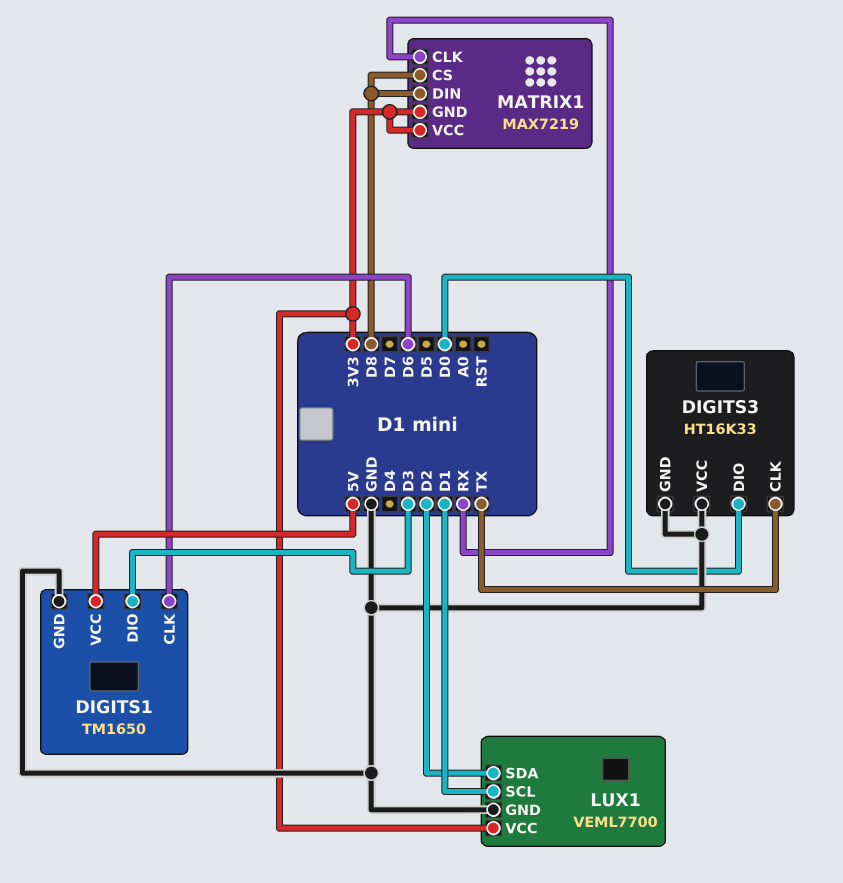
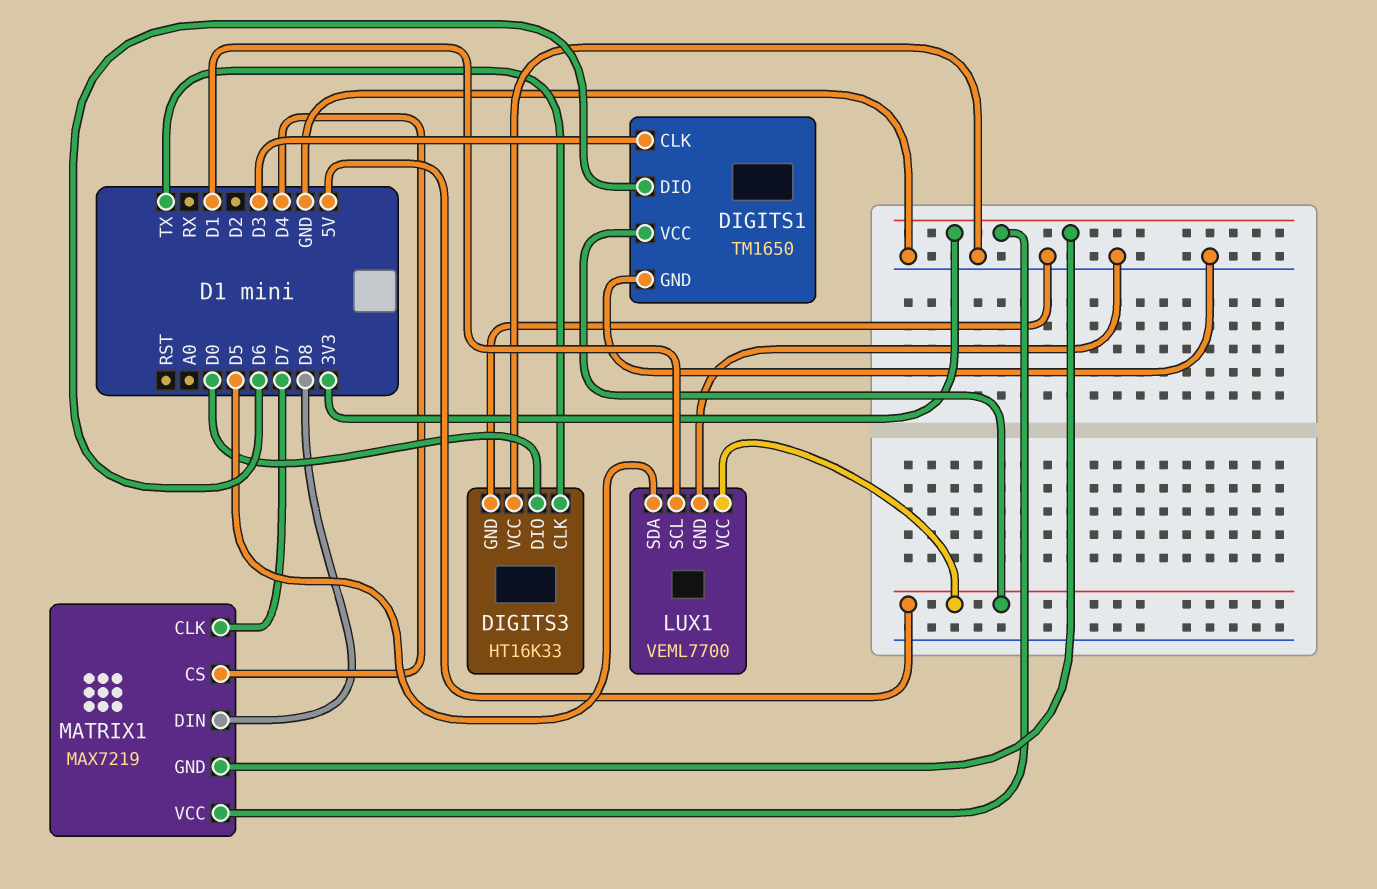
DIGITS1 pin CLK: D6 -> D3
DIGITS1 pin DIO: D3 -> D6
LUX1 pin SDA: D2 -> D5
LUX1 pin VCC: 3V3 -> 5V
MATRIX1 pin CLK: RX -> D7
MATRIX1 pin CS: D8 -> D4

